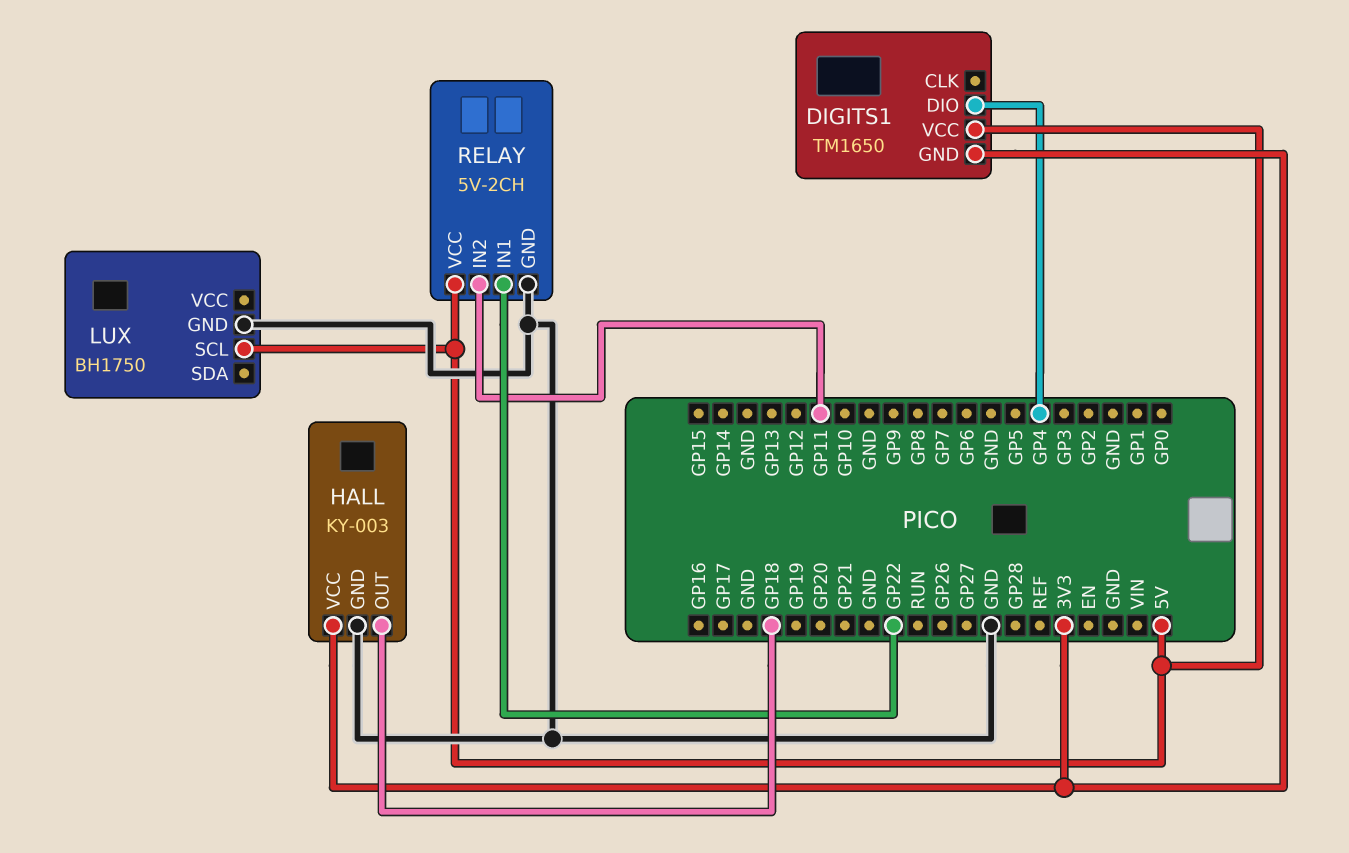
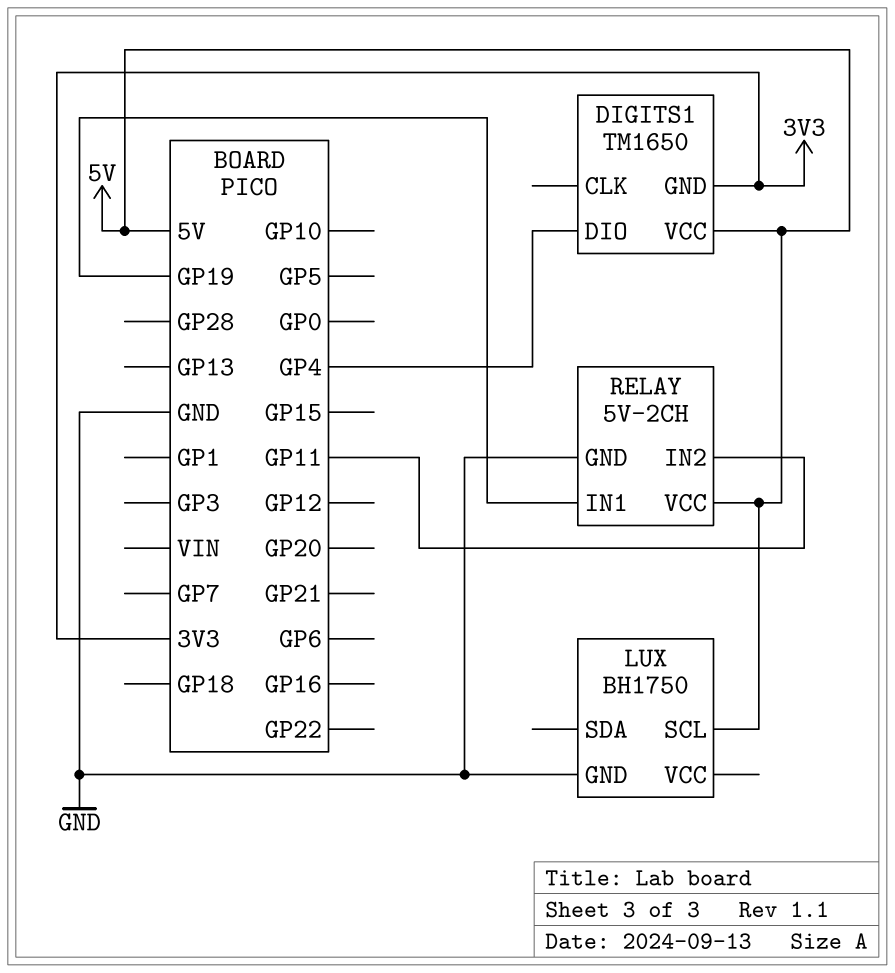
HALL: KY-003 -> none
HALL pin GND: GND -> none
HALL pin OUT: GP18 -> none
HALL pin VCC: 3V3 -> none
RELAY pin IN1: GP22 -> GP19

